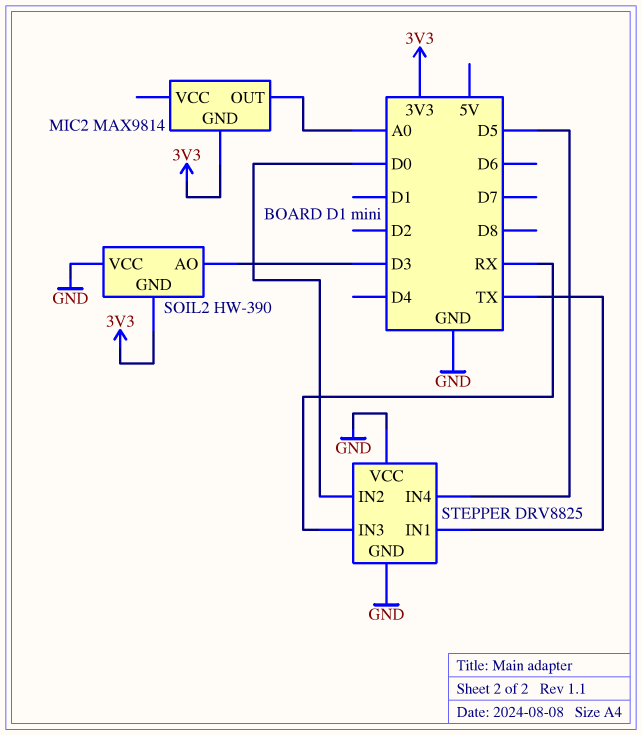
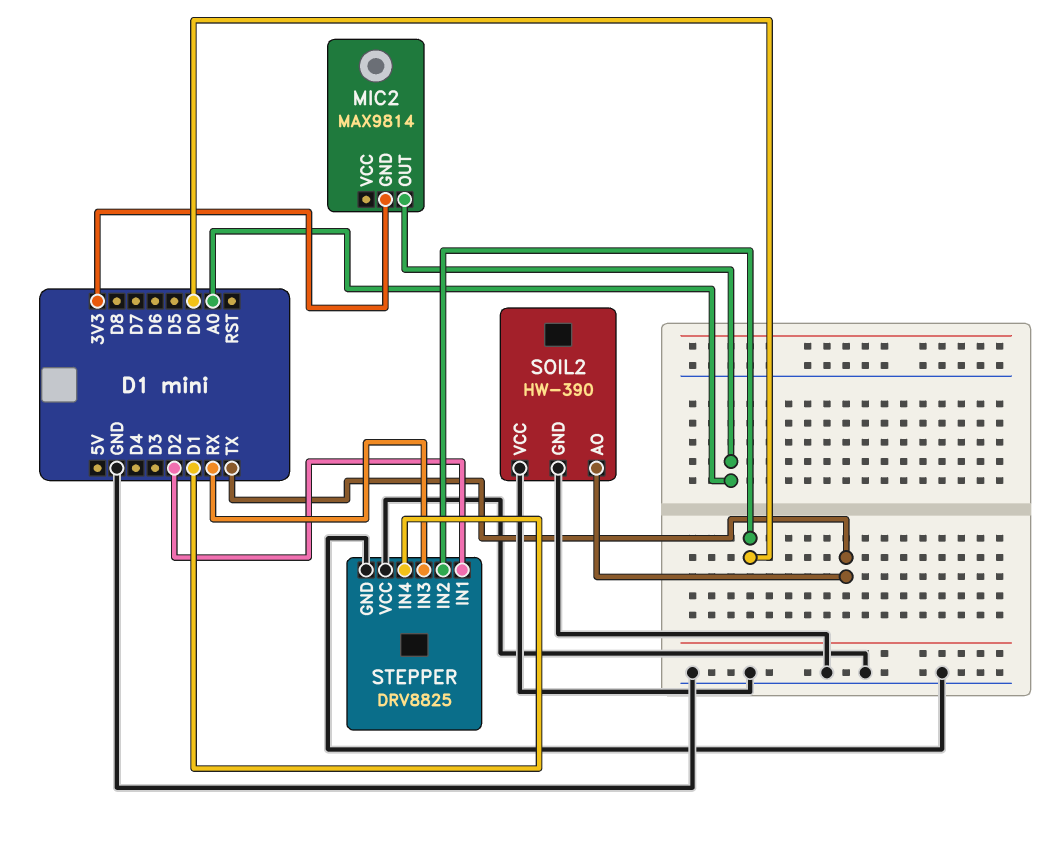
SOIL2 pin AO: D3 -> TX
SOIL2 pin GND: 3V3 -> GND
STEPPER pin IN1: TX -> D2
STEPPER pin IN4: D5 -> D1

